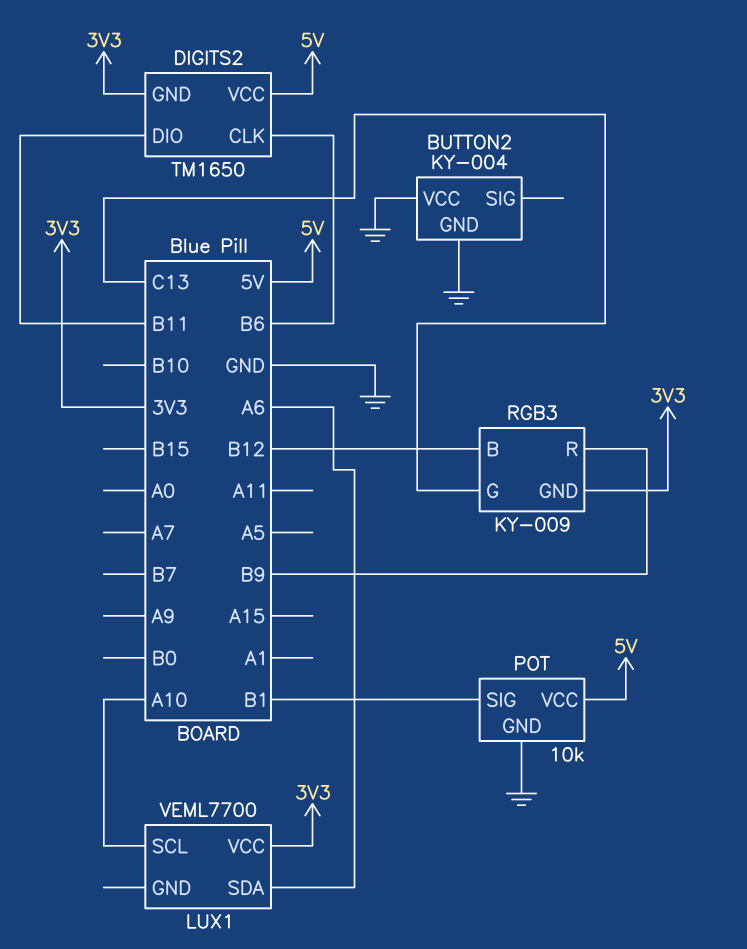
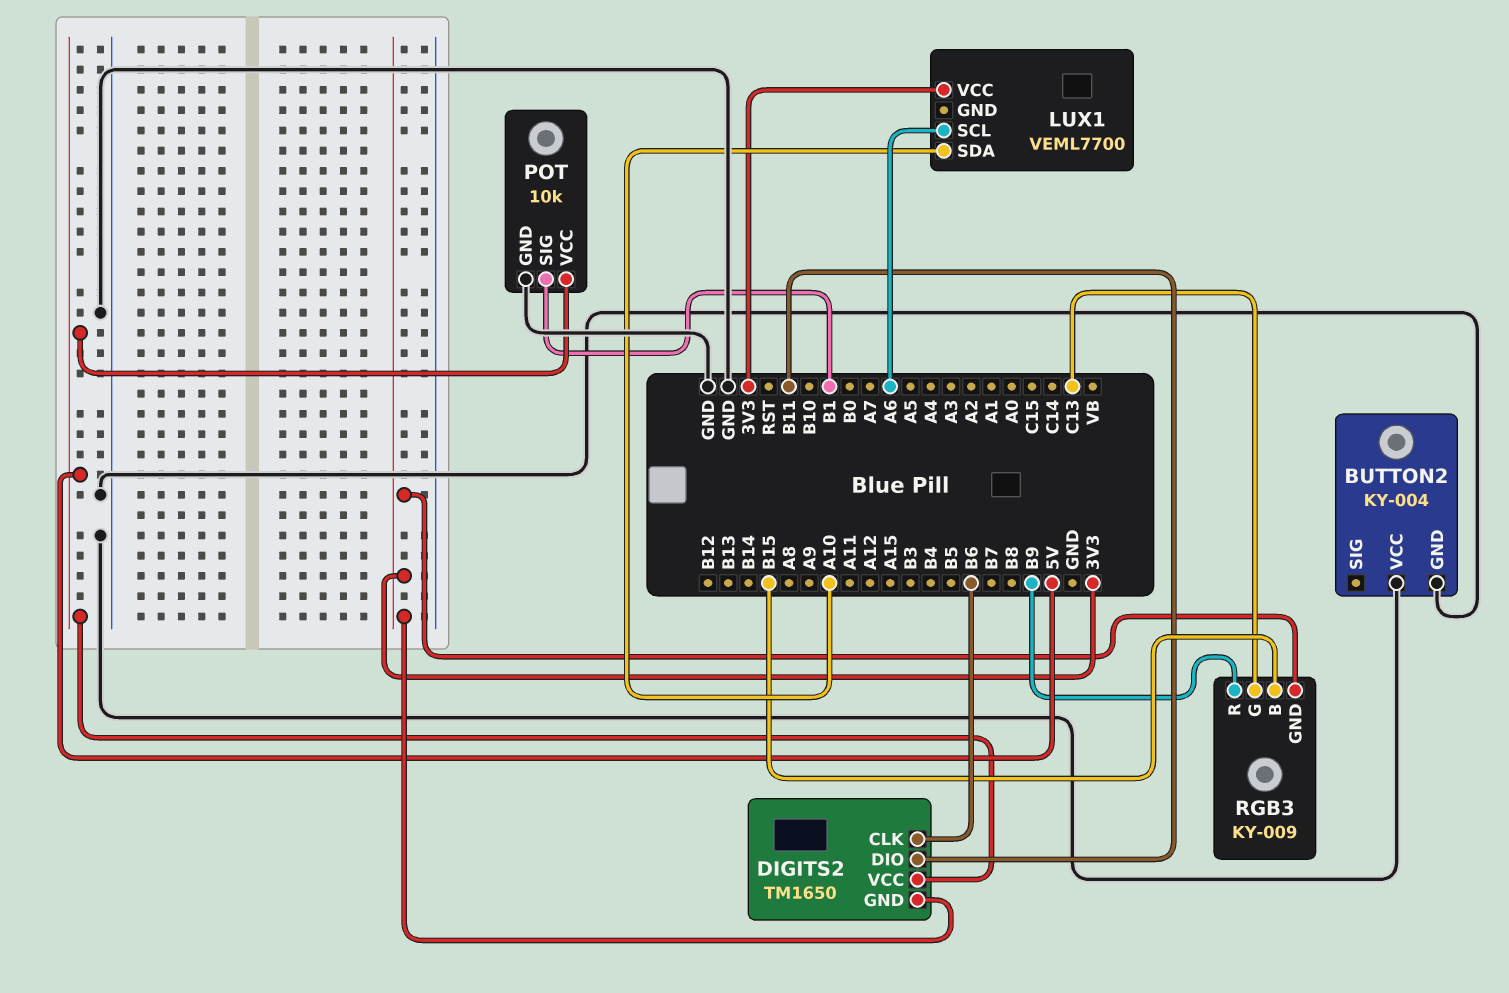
LUX1 pin SCL: A10 -> A6
LUX1 pin SDA: A6 -> A10
RGB3 pin B: B12 -> B15

